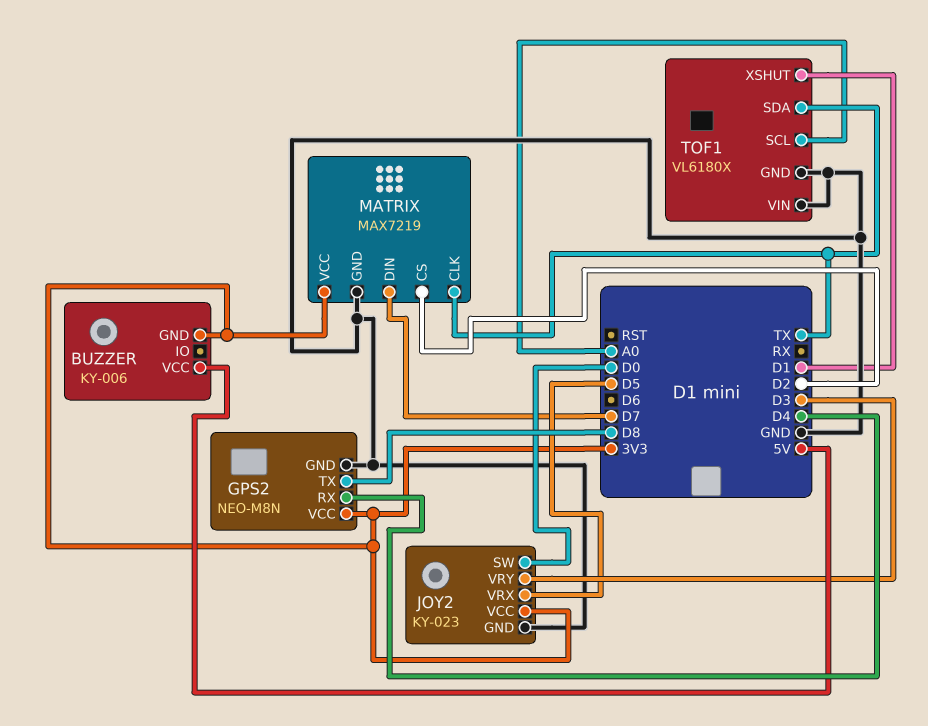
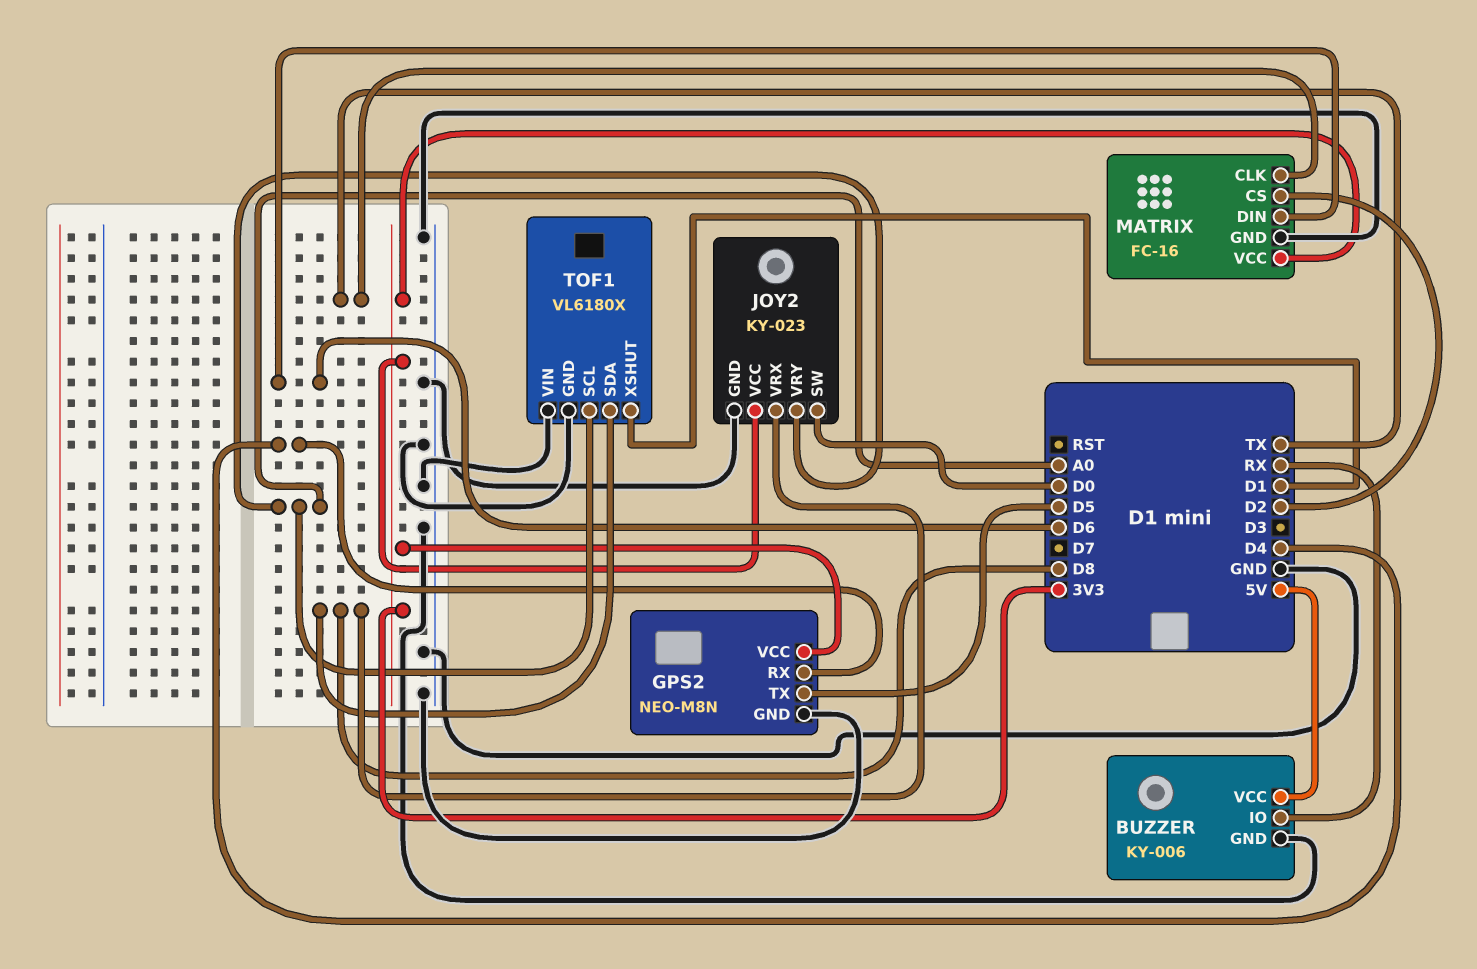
BUZZER pin GND: 3V3 -> GND
BUZZER pin IO: none -> RX
GPS2 pin TX: D8 -> D5
JOY2 pin VRX: D5 -> D8
JOY2 pin VRY: D3 -> A0
MATRIX: MAX7219 -> FC-16
MATRIX pin DIN: D7 -> D6
TOF1 pin SDA: TX -> D8

